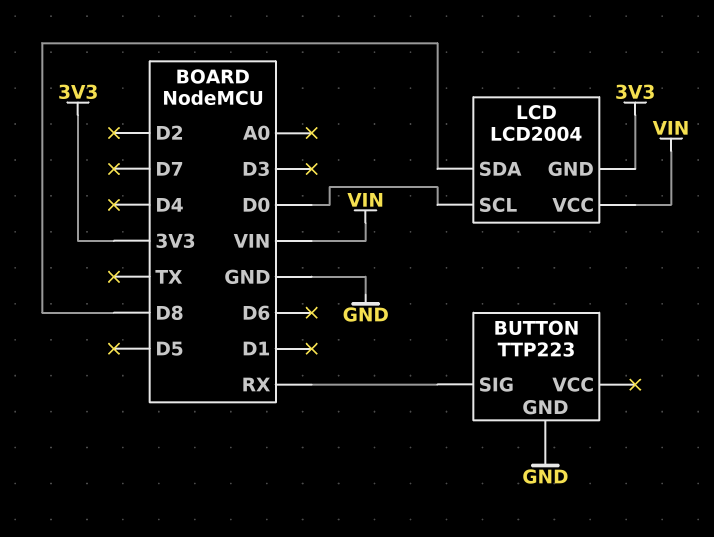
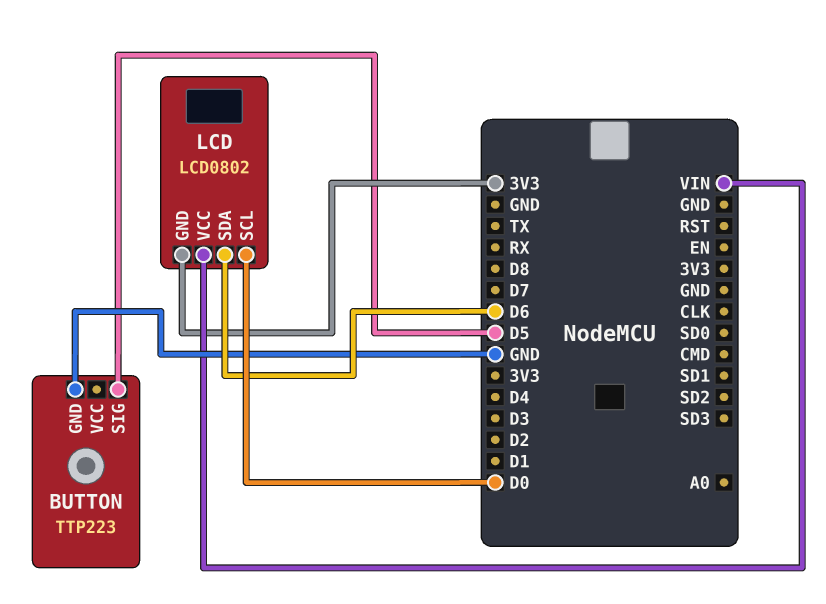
BUTTON pin SIG: RX -> D5
LCD: LCD2004 -> LCD0802
LCD pin SDA: D8 -> D6

